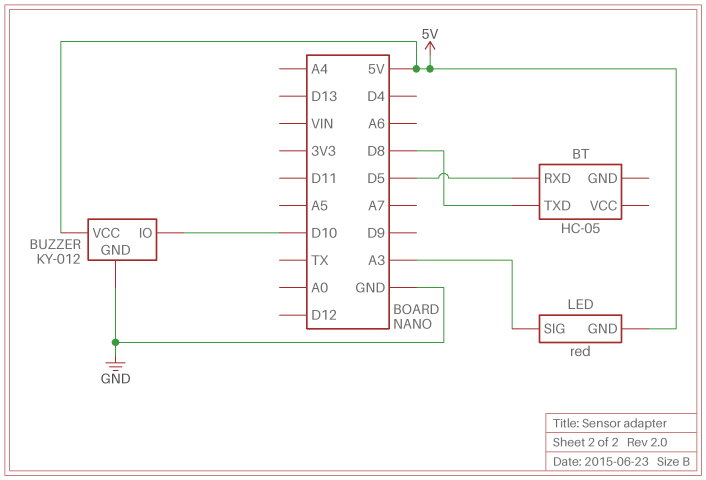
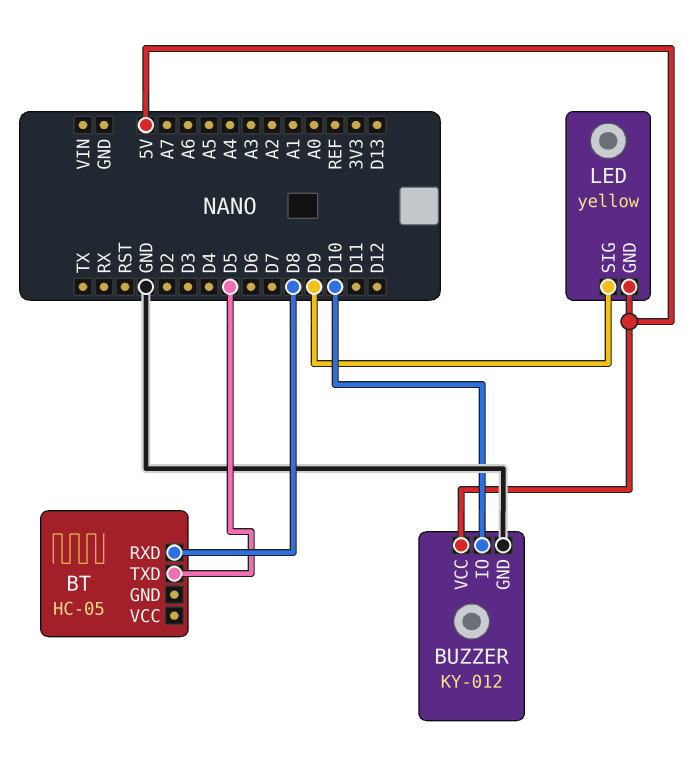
BT pin RXD: D5 -> D8
BT pin TXD: D8 -> D5
LED: red -> yellow
LED pin SIG: A3 -> D9

